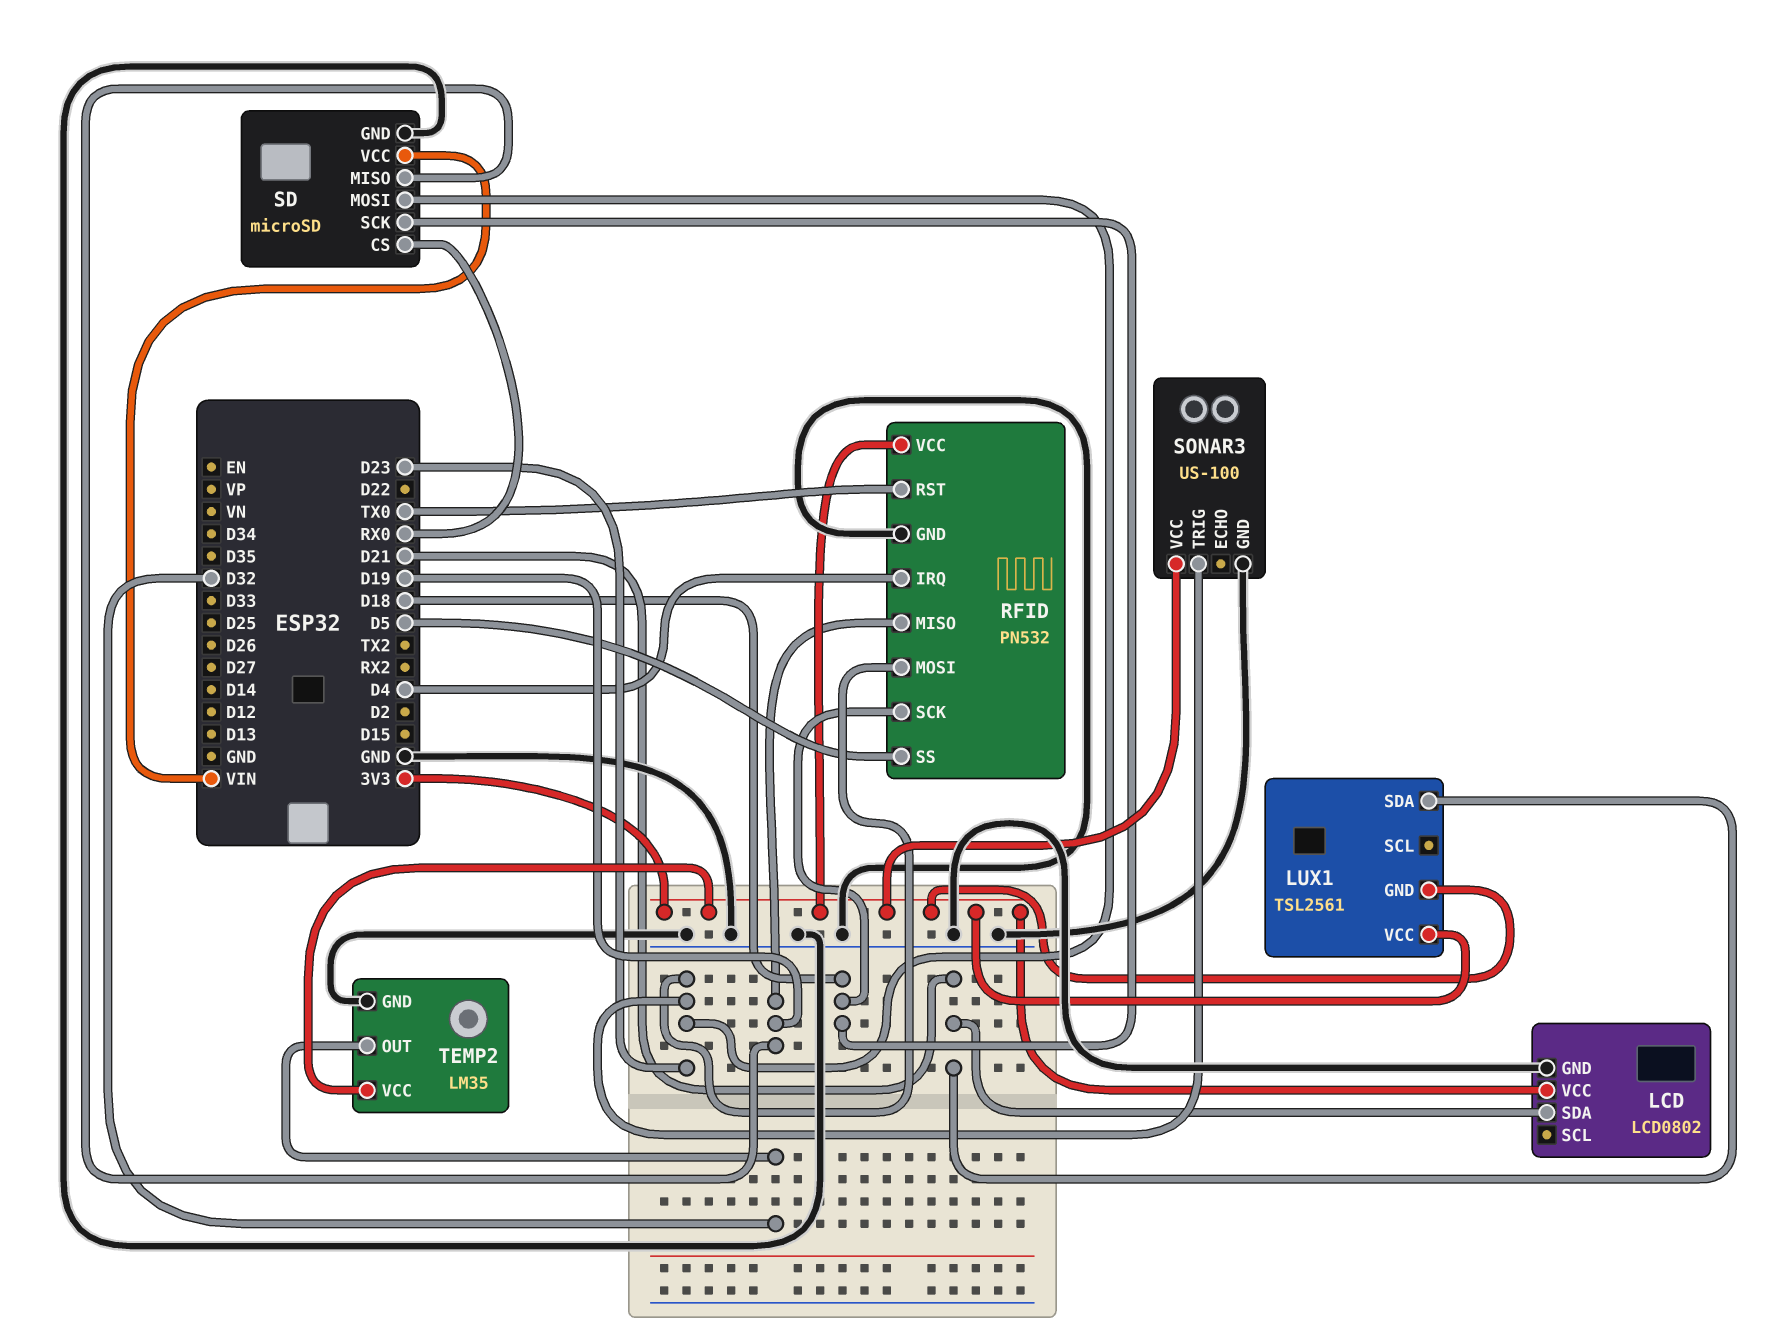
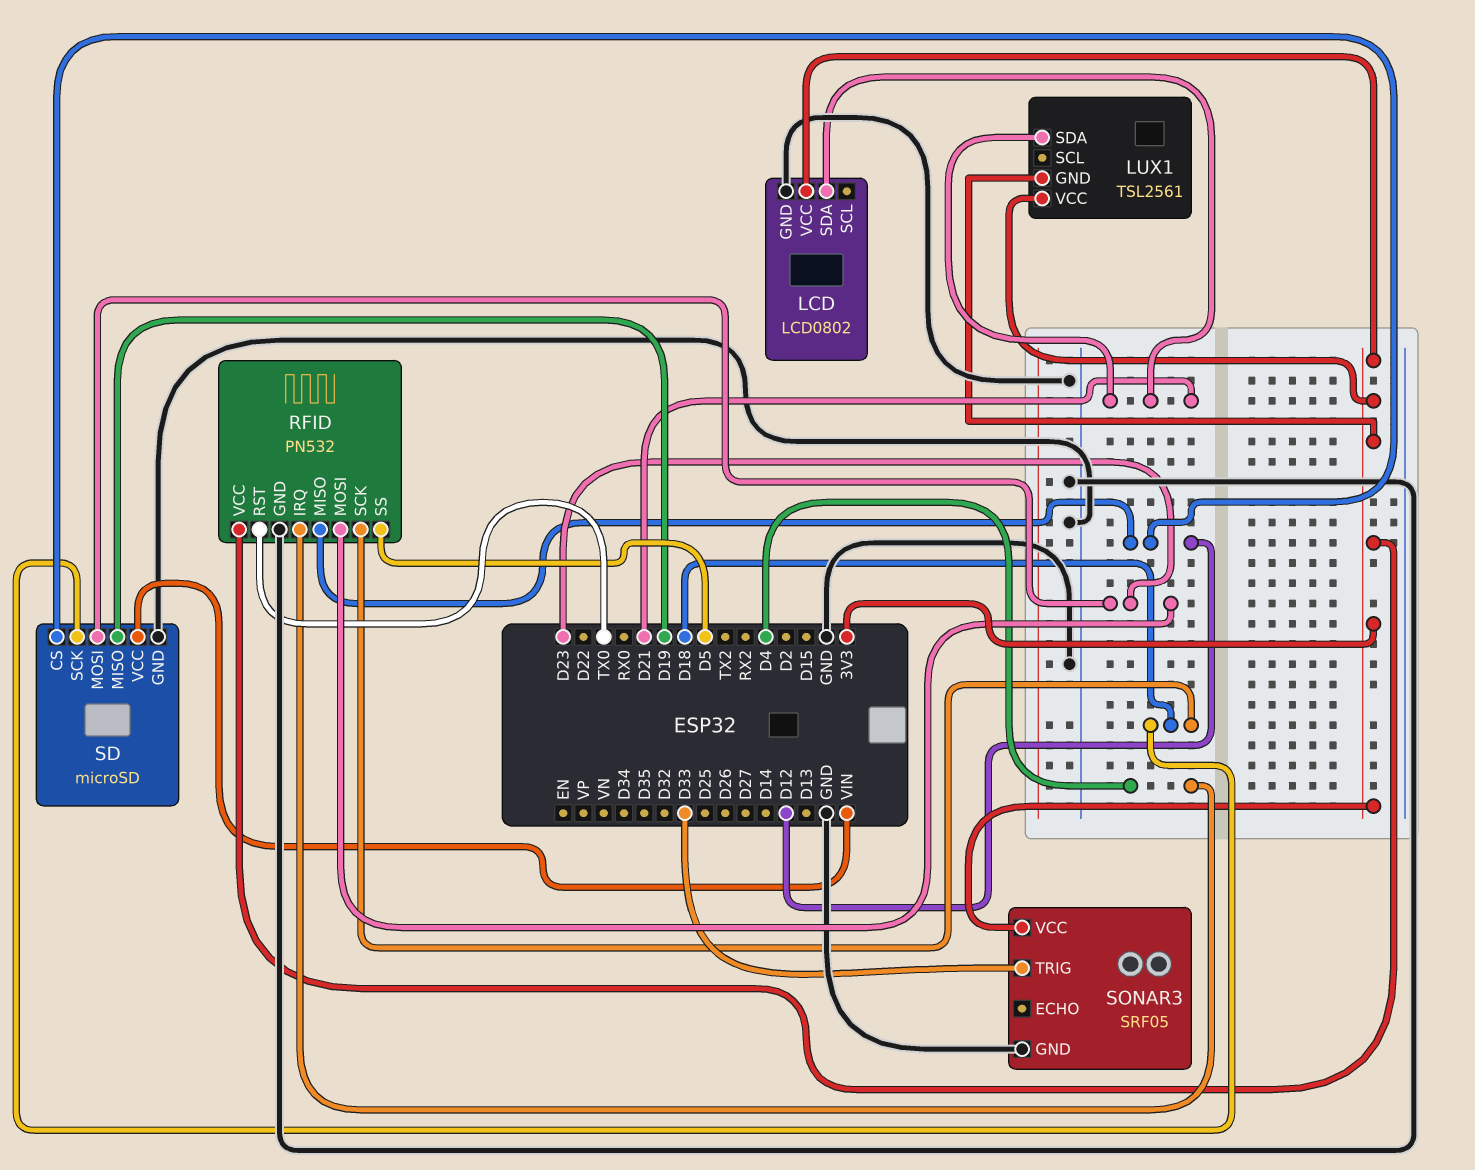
RFID pin MISO: D19 -> D12
SD pin CS: RX0 -> D12
SONAR3: US-100 -> SRF05
SONAR3 pin TRIG: D23 -> D33
TEMP2: LM35 -> none
TEMP2 pin GND: GND -> none
TEMP2 pin OUT: D32 -> none
TEMP2 pin VCC: 3V3 -> none

